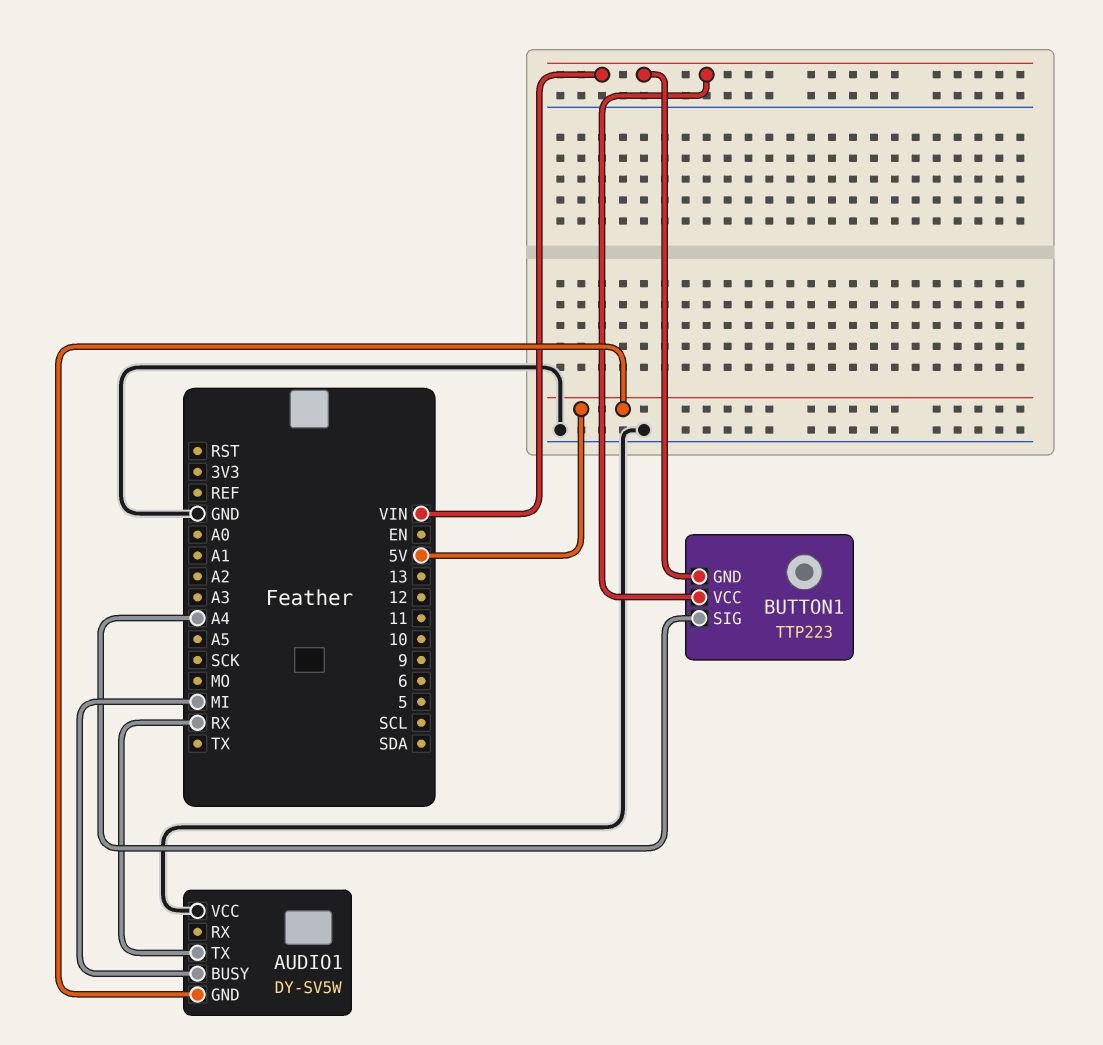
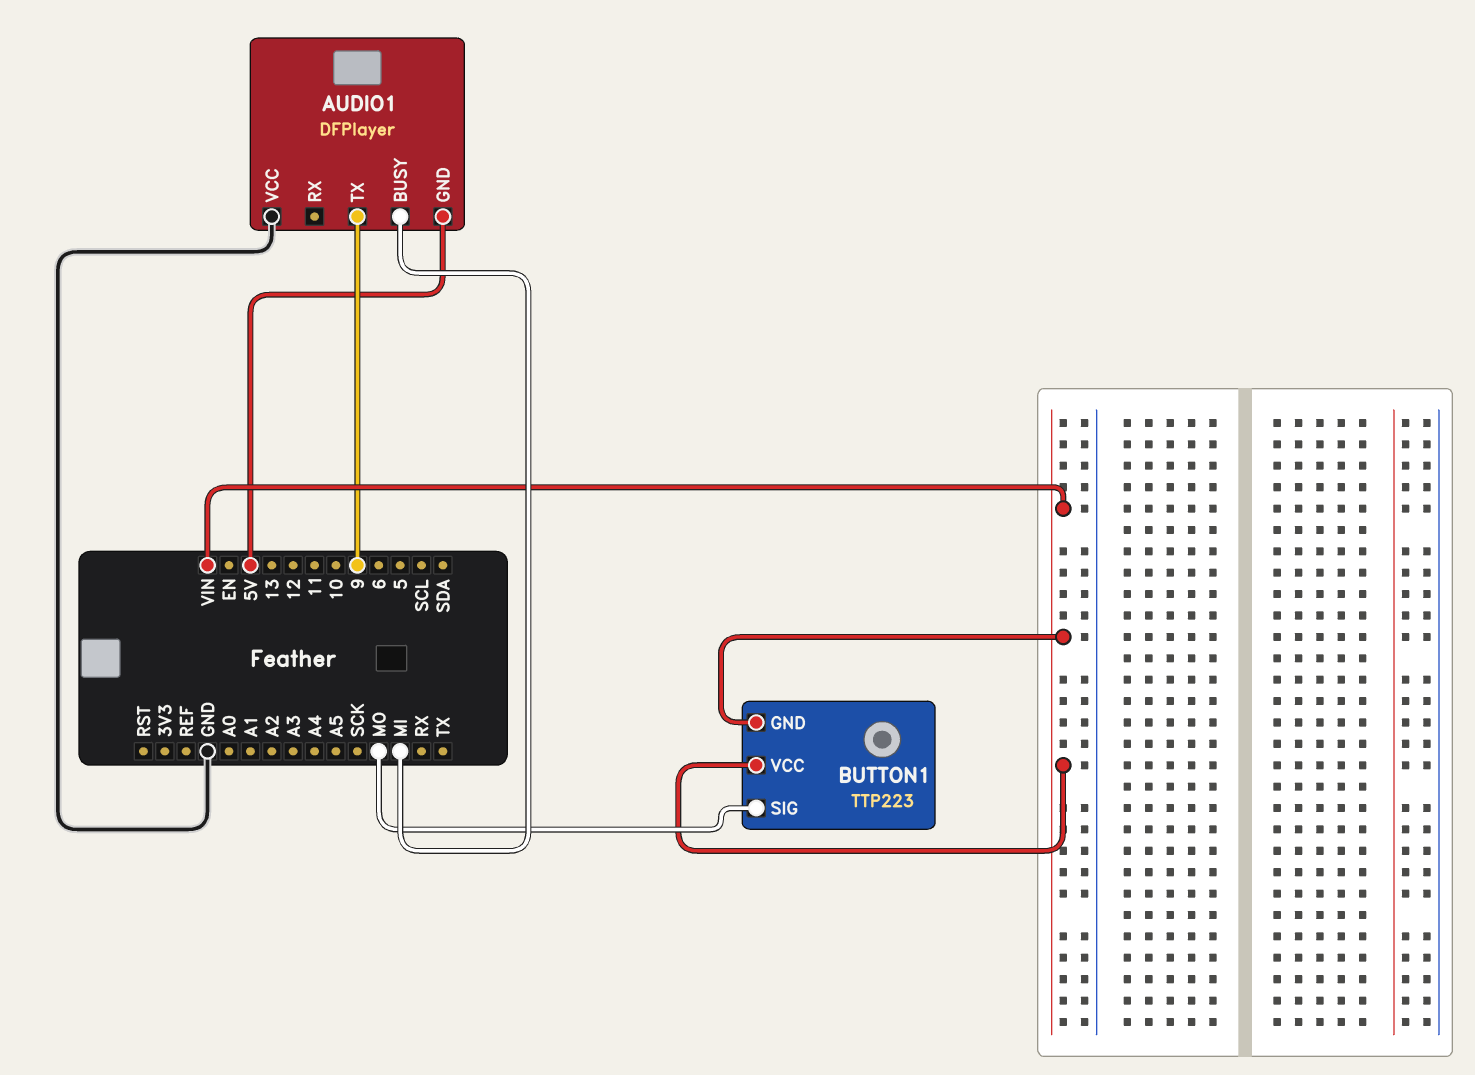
AUDIO1: DY-SV5W -> DFPlayer
AUDIO1 pin TX: RX -> 9
BUTTON1 pin SIG: A4 -> MO

